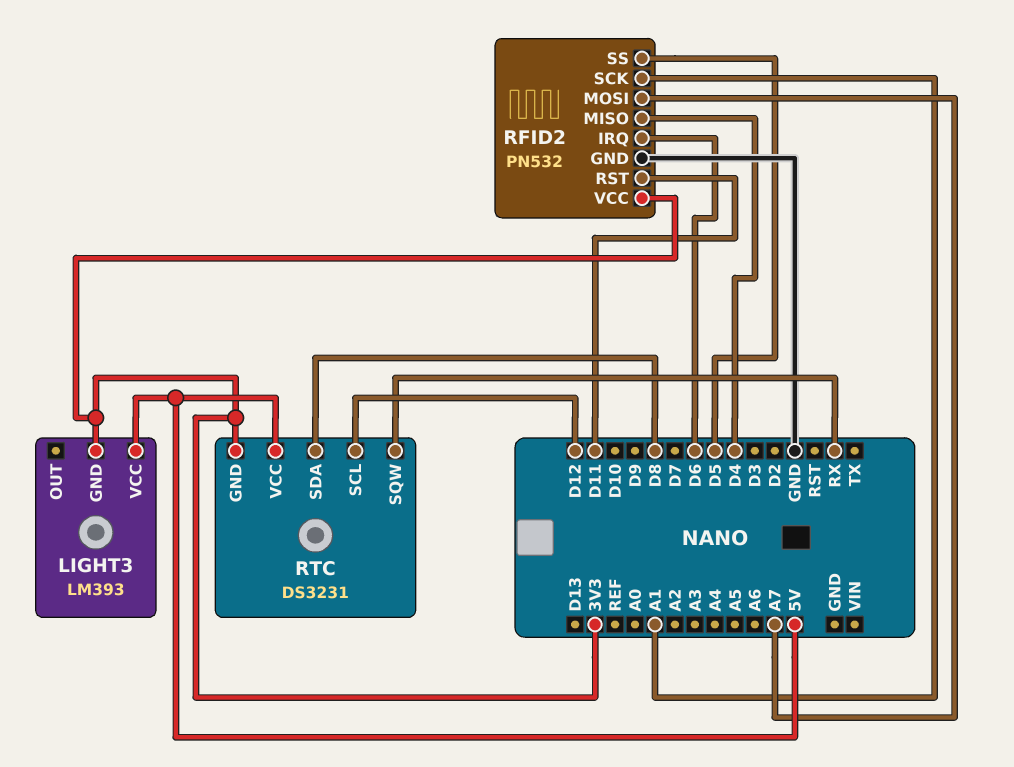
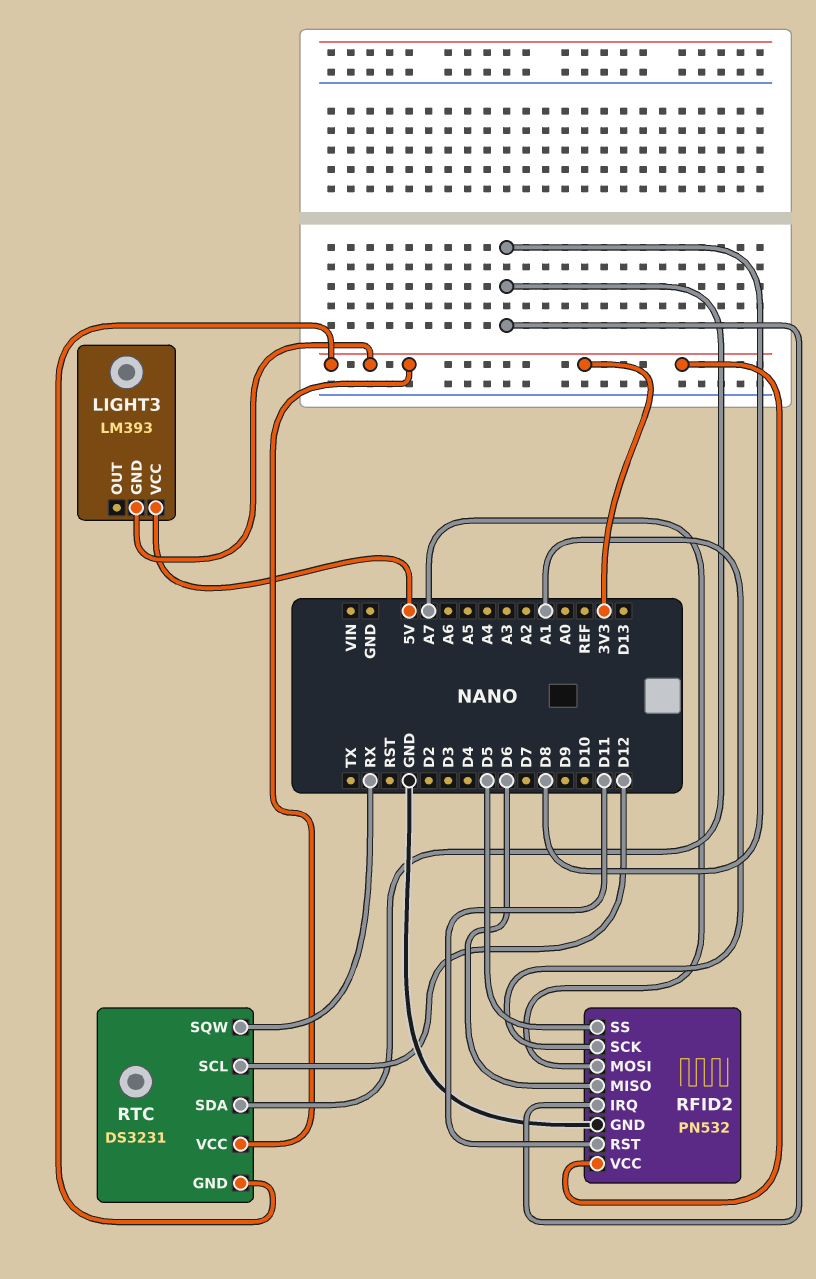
RFID2 pin IRQ: D6 -> D8
RFID2 pin MISO: D4 -> D6
RTC pin VCC: 5V -> 3V3

